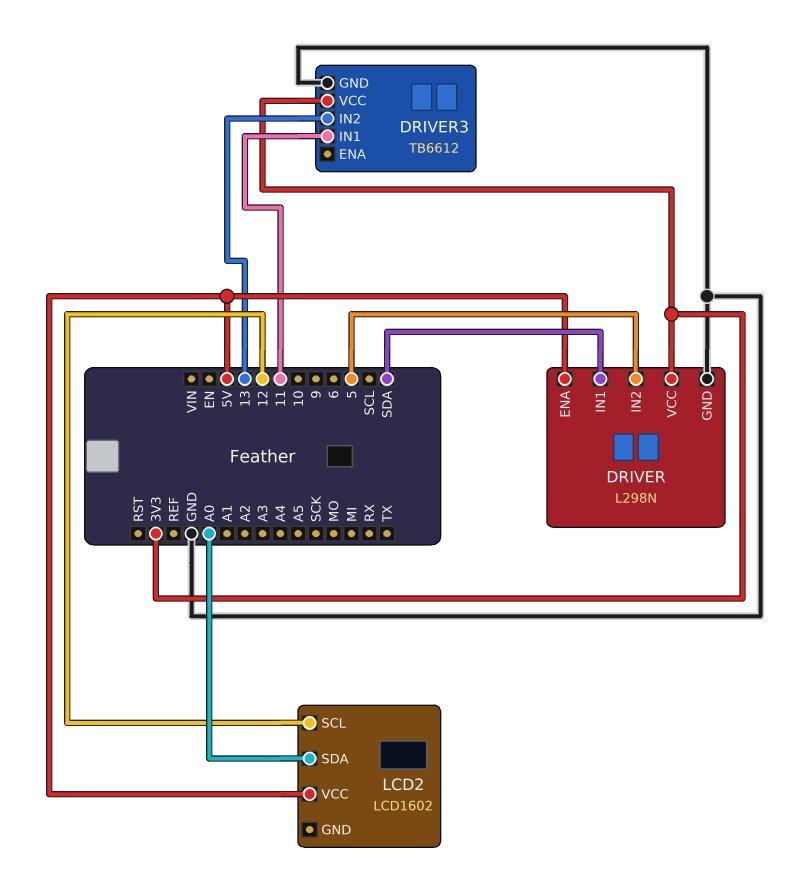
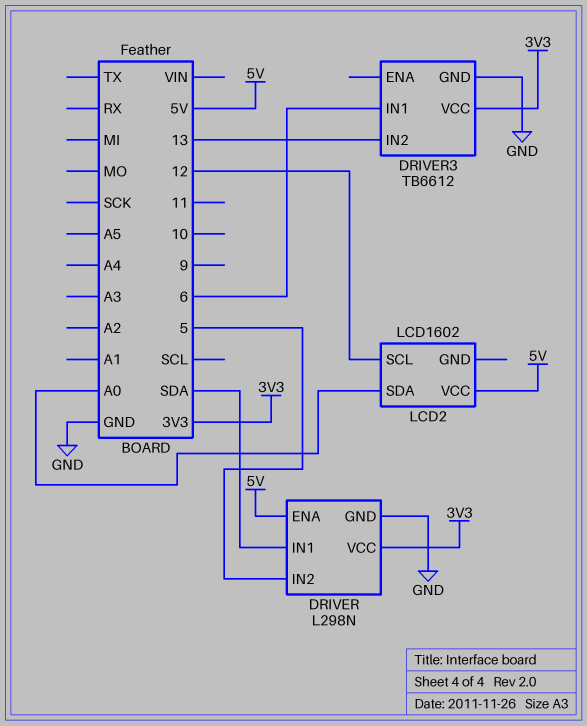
DRIVER3 pin IN1: 11 -> 6

